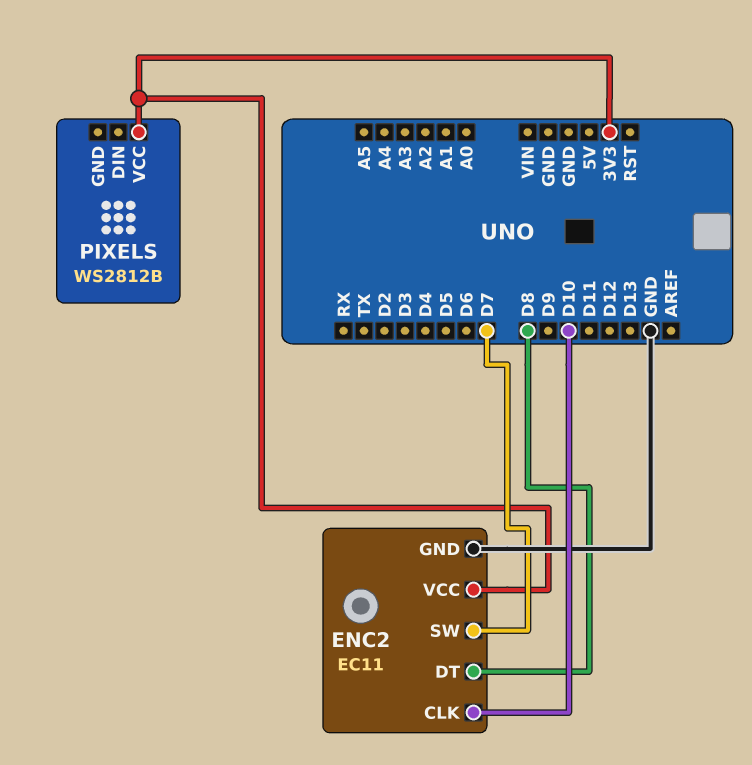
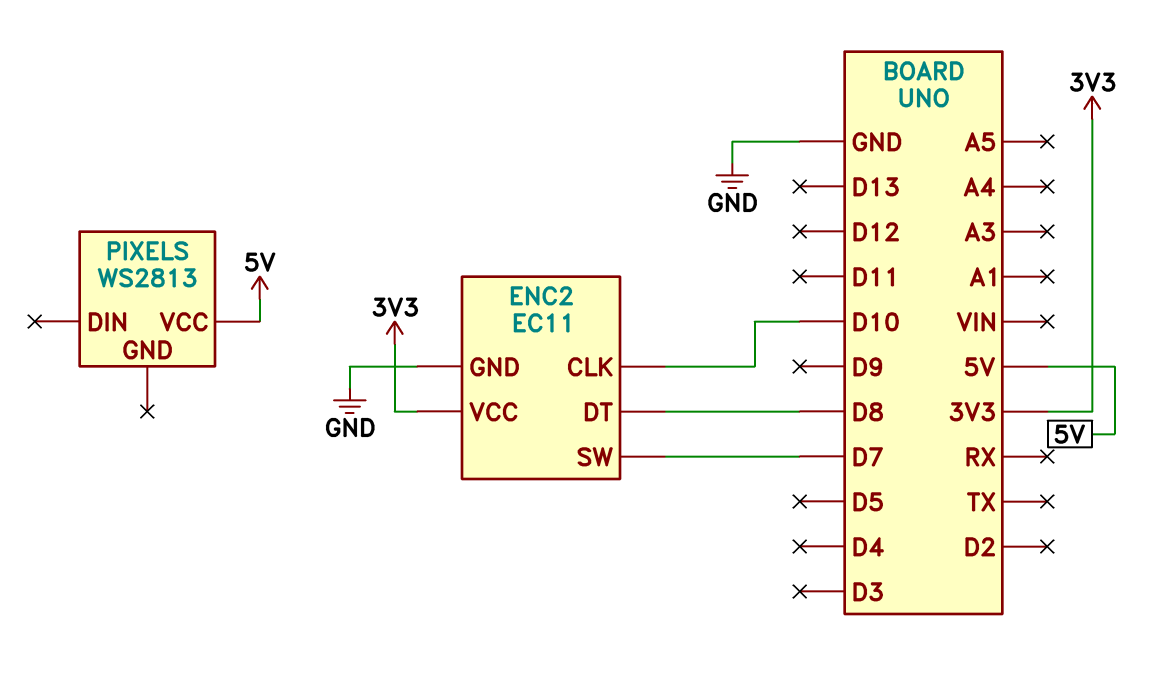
PIXELS: WS2812B -> WS2813
PIXELS pin VCC: 3V3 -> 5V

